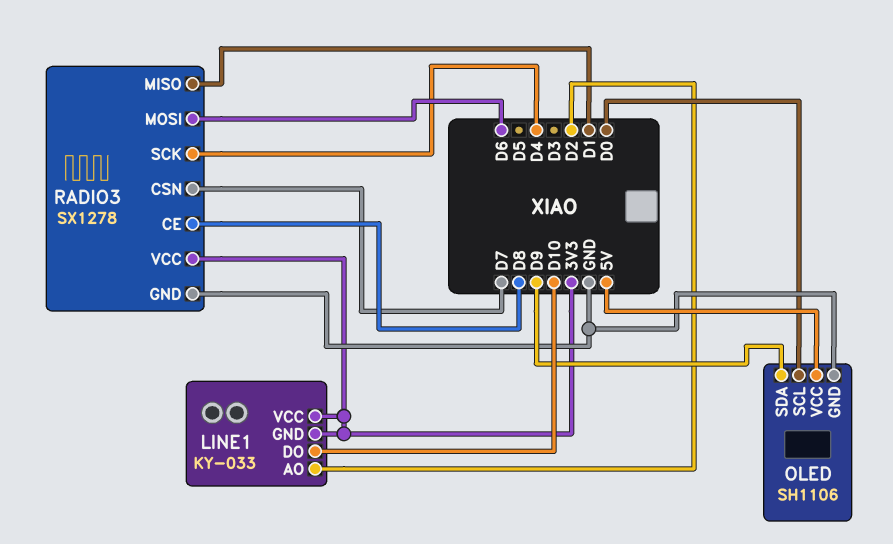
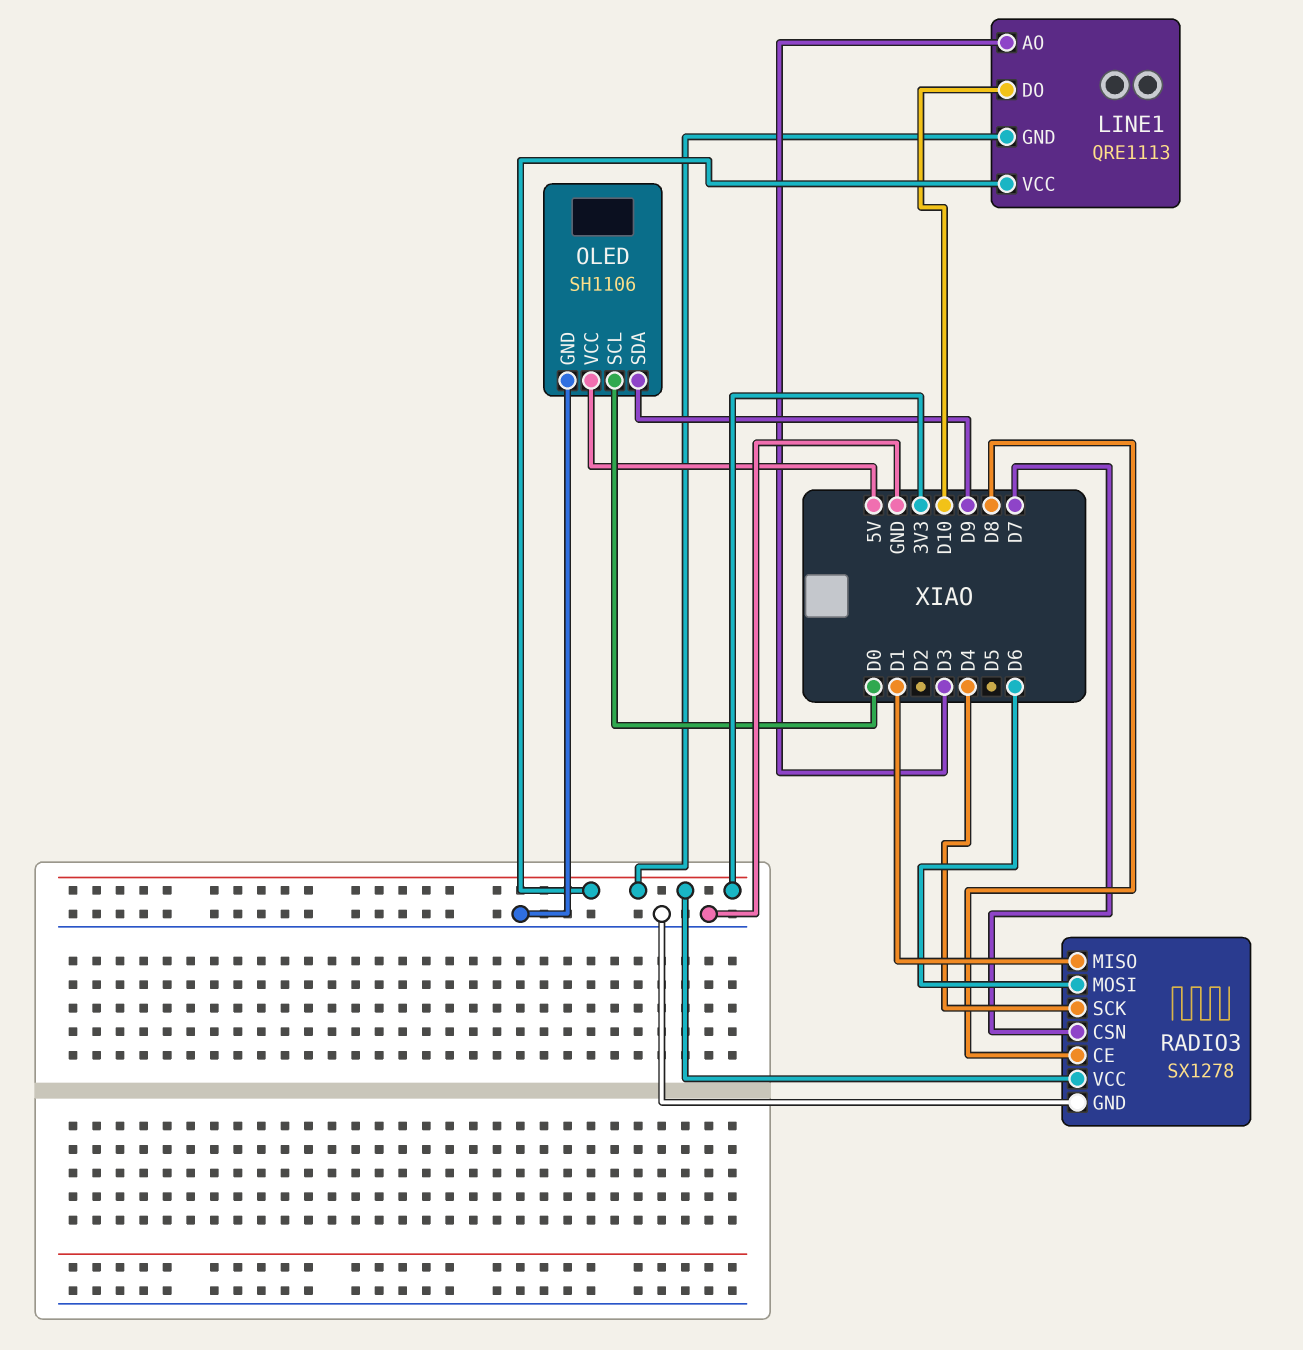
LINE1: KY-033 -> QRE1113
LINE1 pin AO: D2 -> D3

